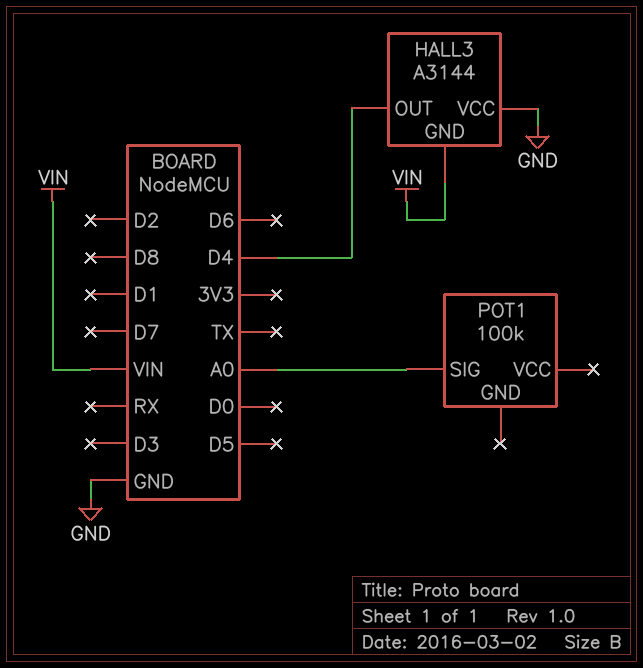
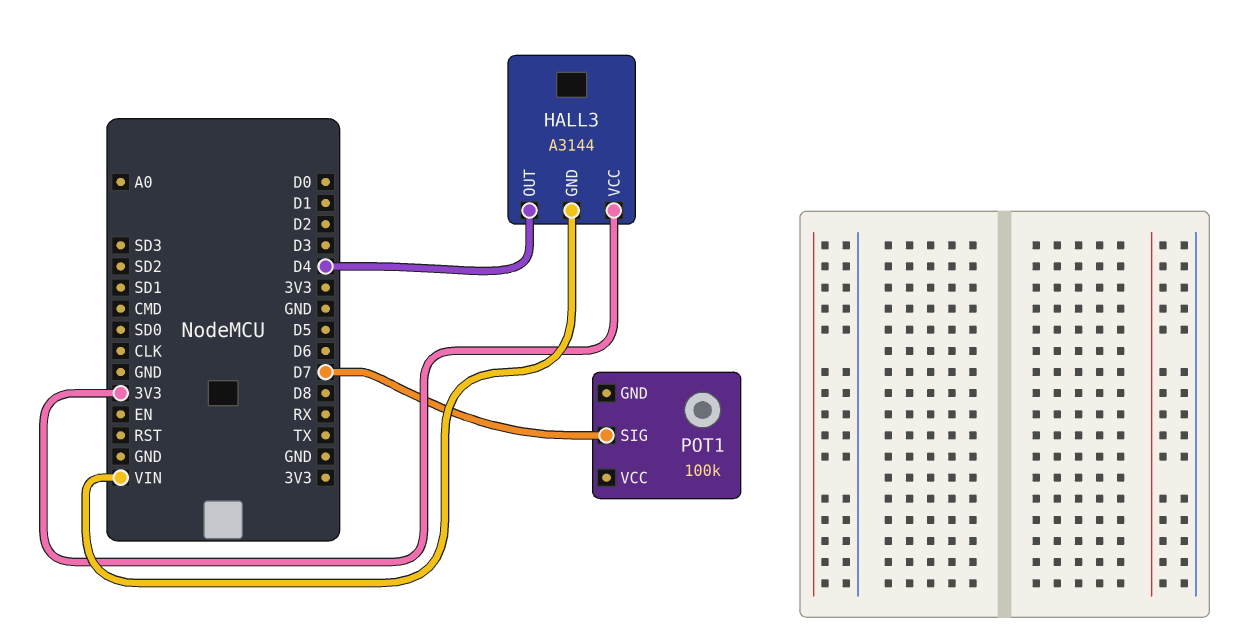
HALL3 pin VCC: GND -> 3V3
POT1 pin SIG: A0 -> D7

